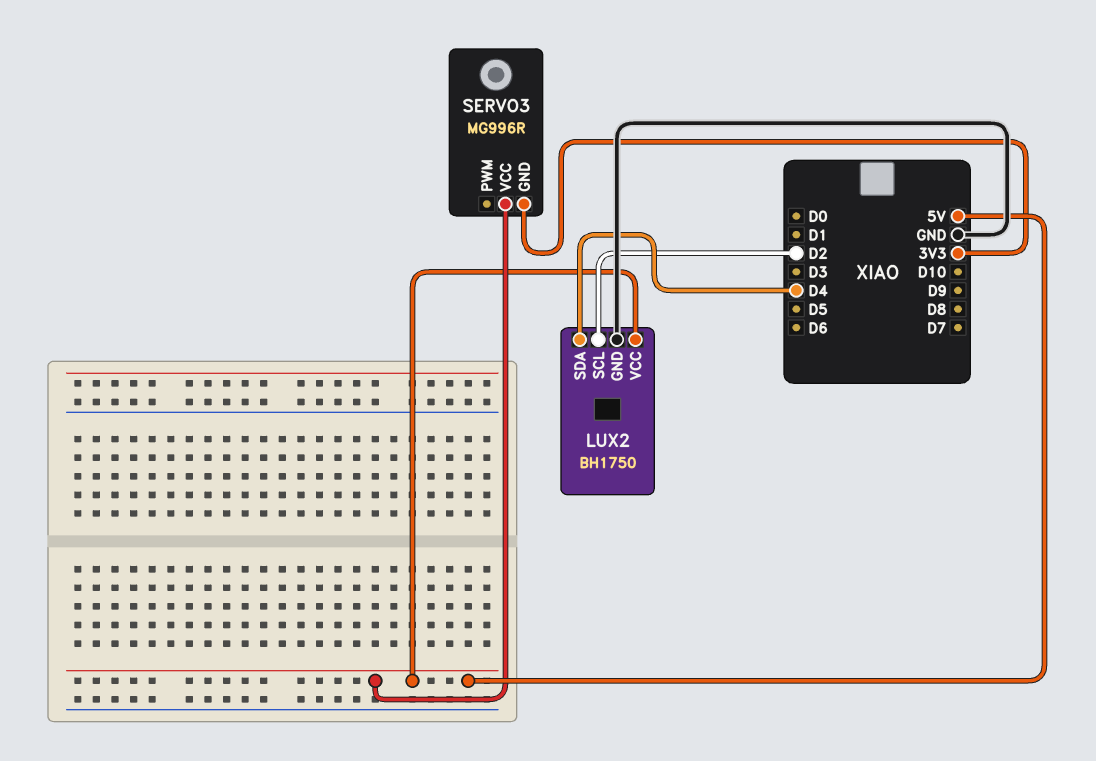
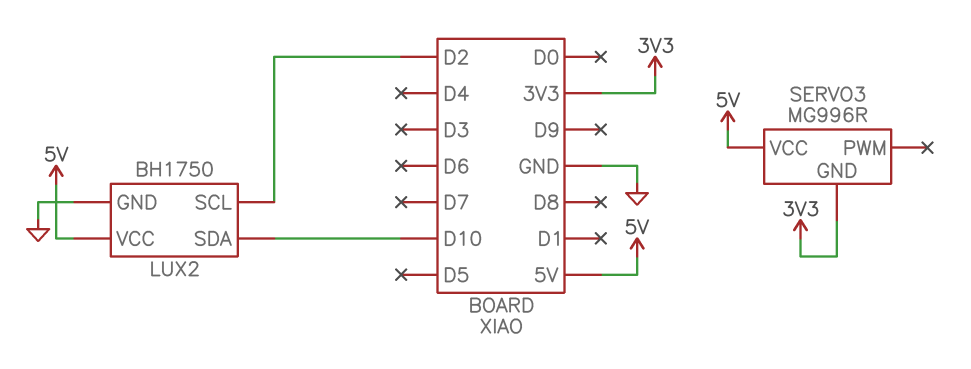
LUX2 pin SDA: D4 -> D10

